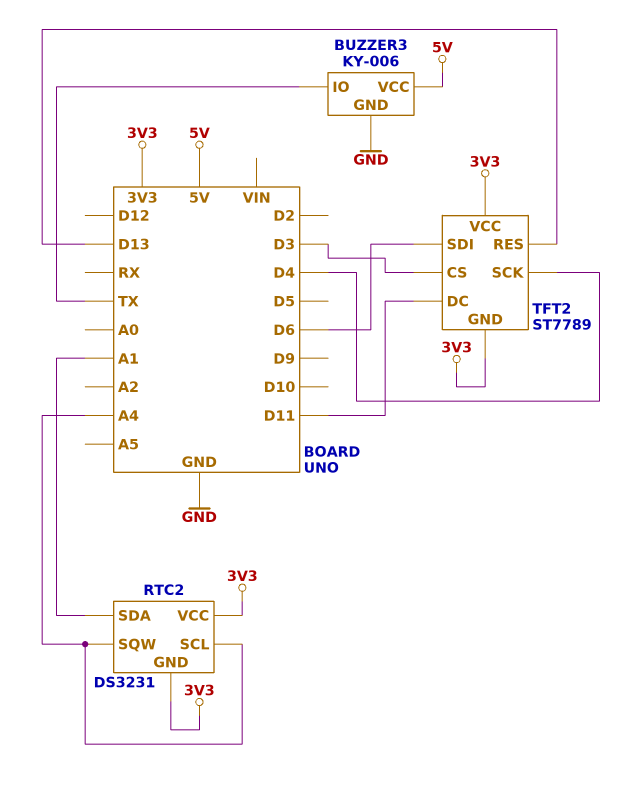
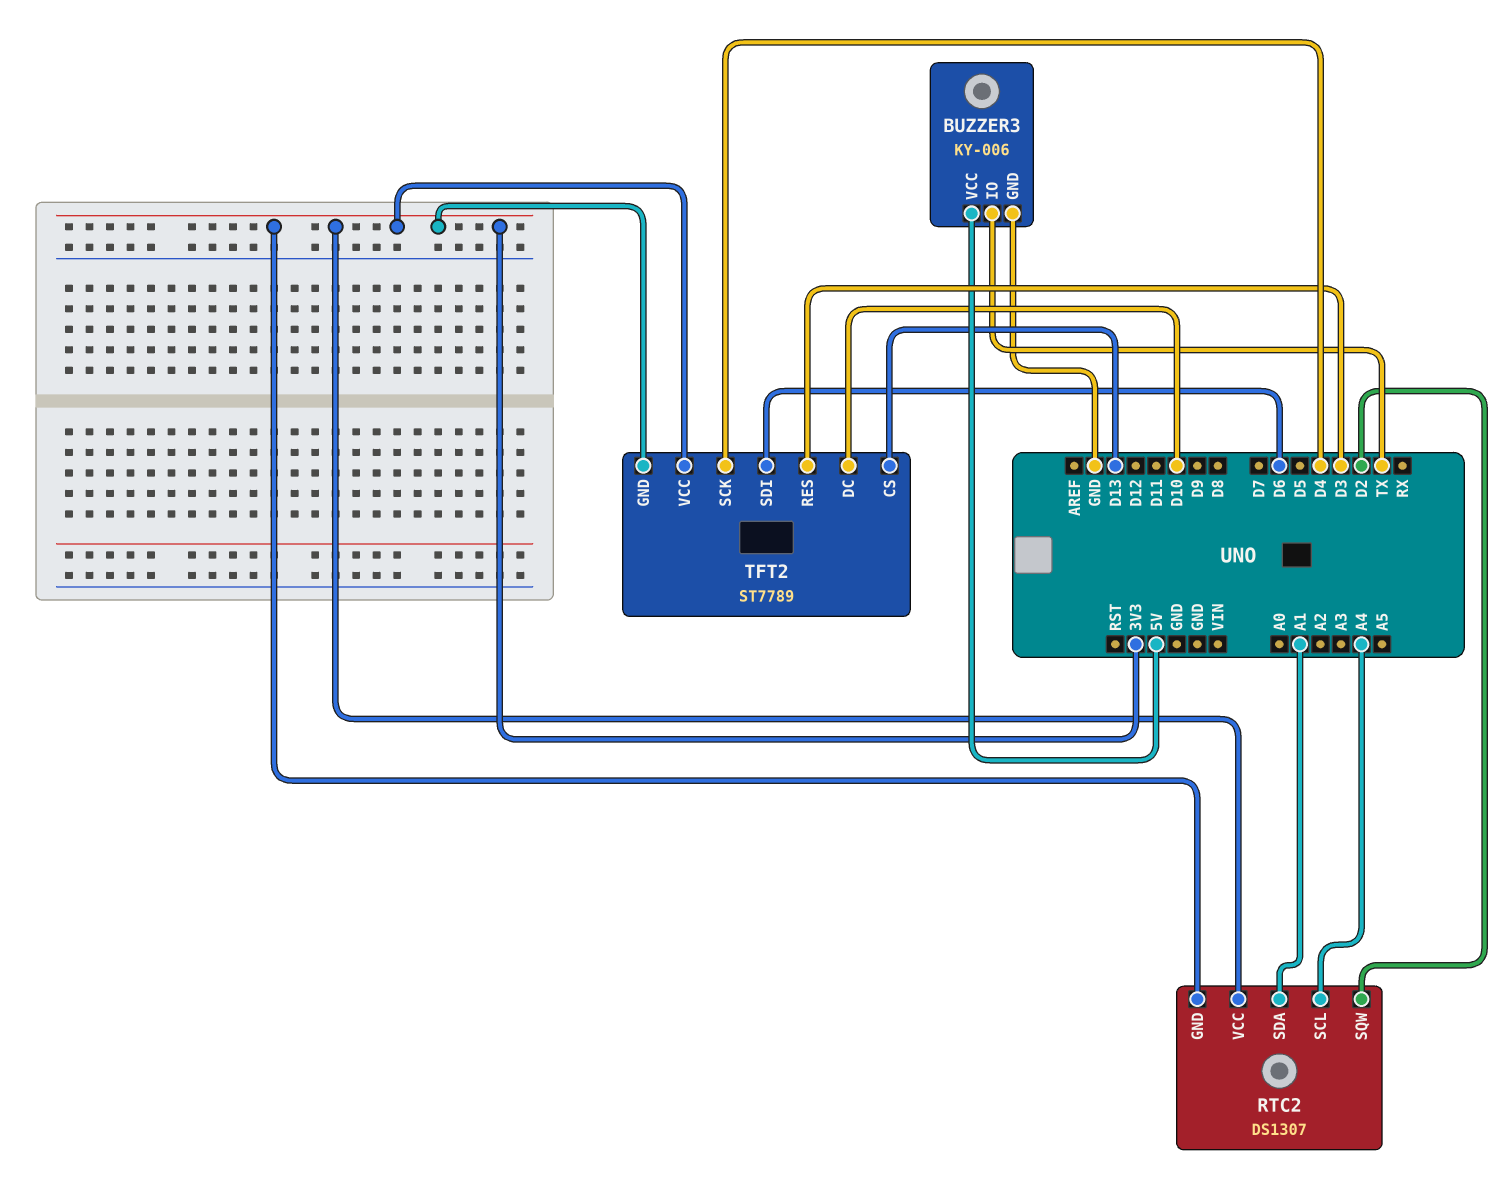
RTC2: DS3231 -> DS1307
RTC2 pin SQW: A4 -> D2
TFT2 pin CS: D3 -> D13
TFT2 pin DC: D11 -> D10
TFT2 pin RES: D13 -> D3

